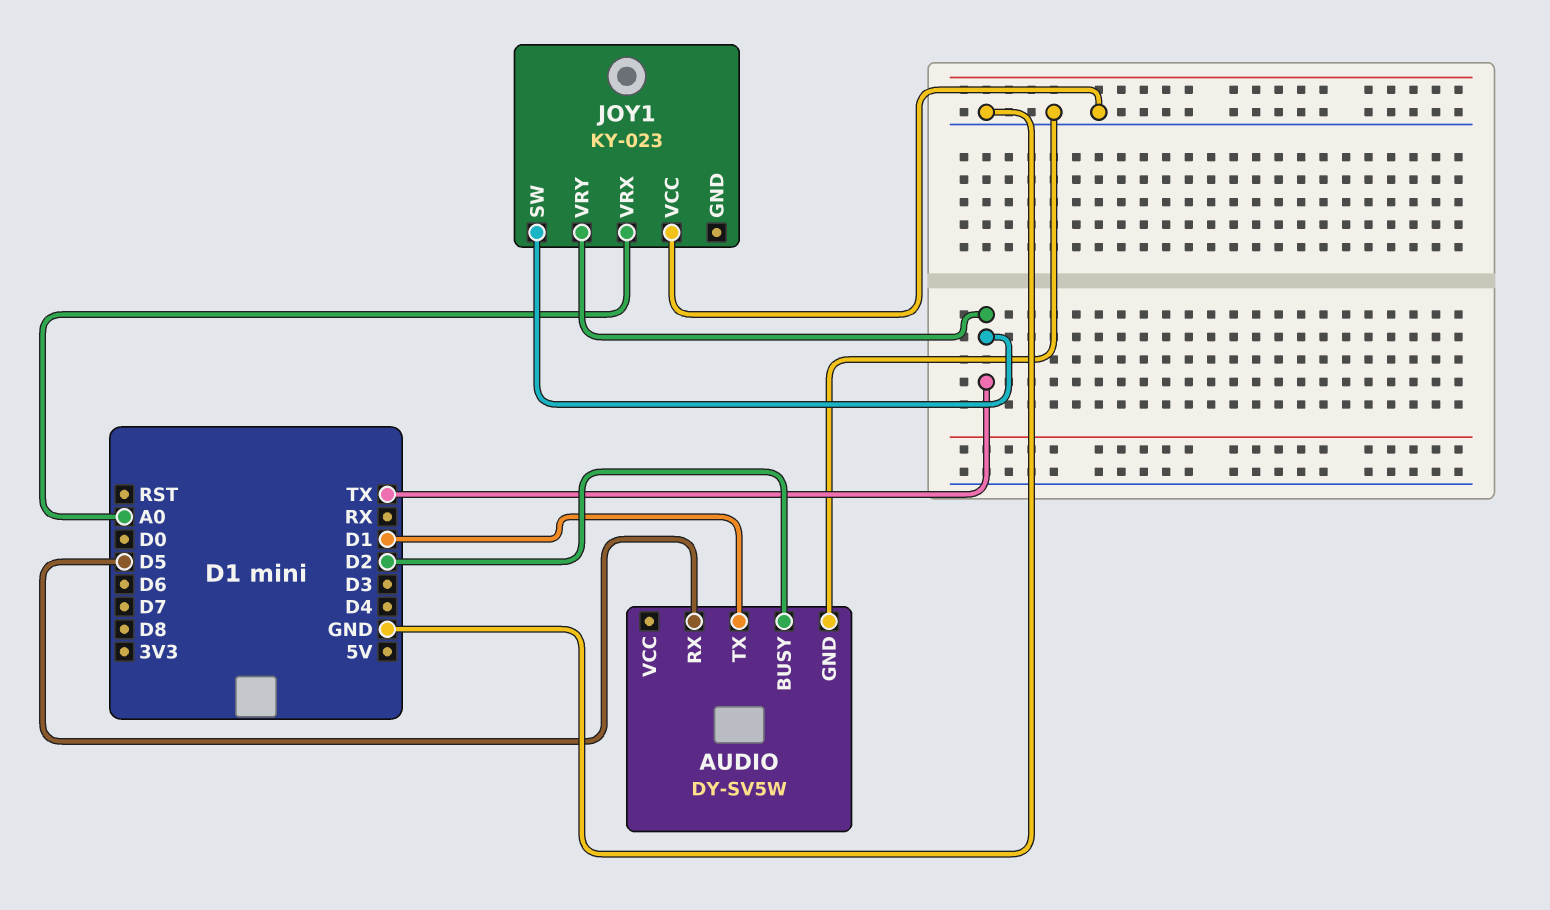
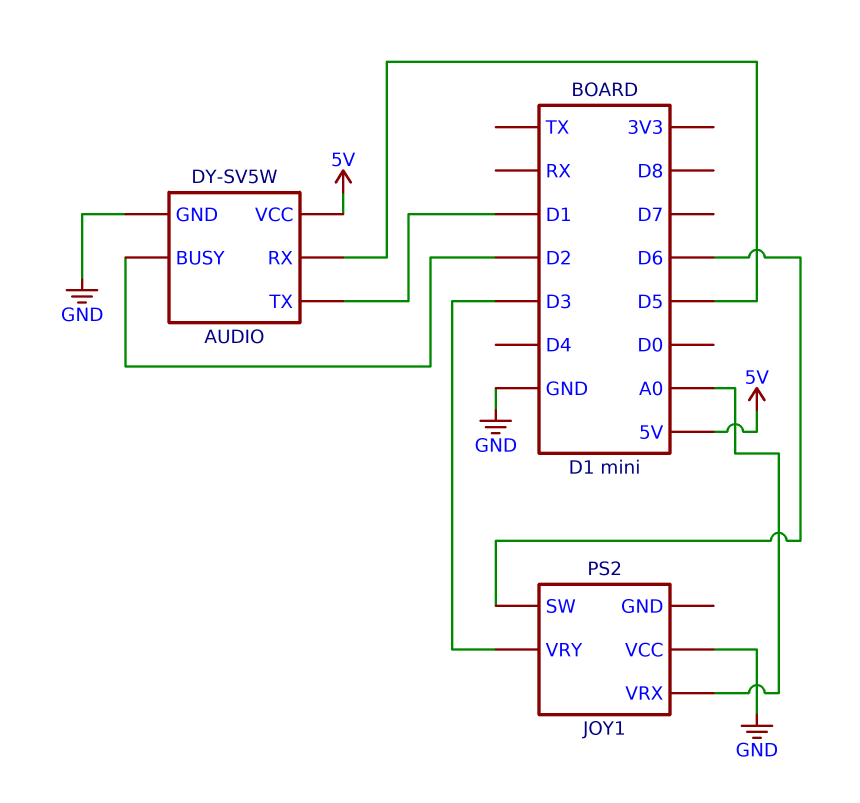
AUDIO pin VCC: none -> 5V
JOY1: KY-023 -> PS2
JOY1 pin SW: TX -> D6
JOY1 pin VRY: TX -> D3

